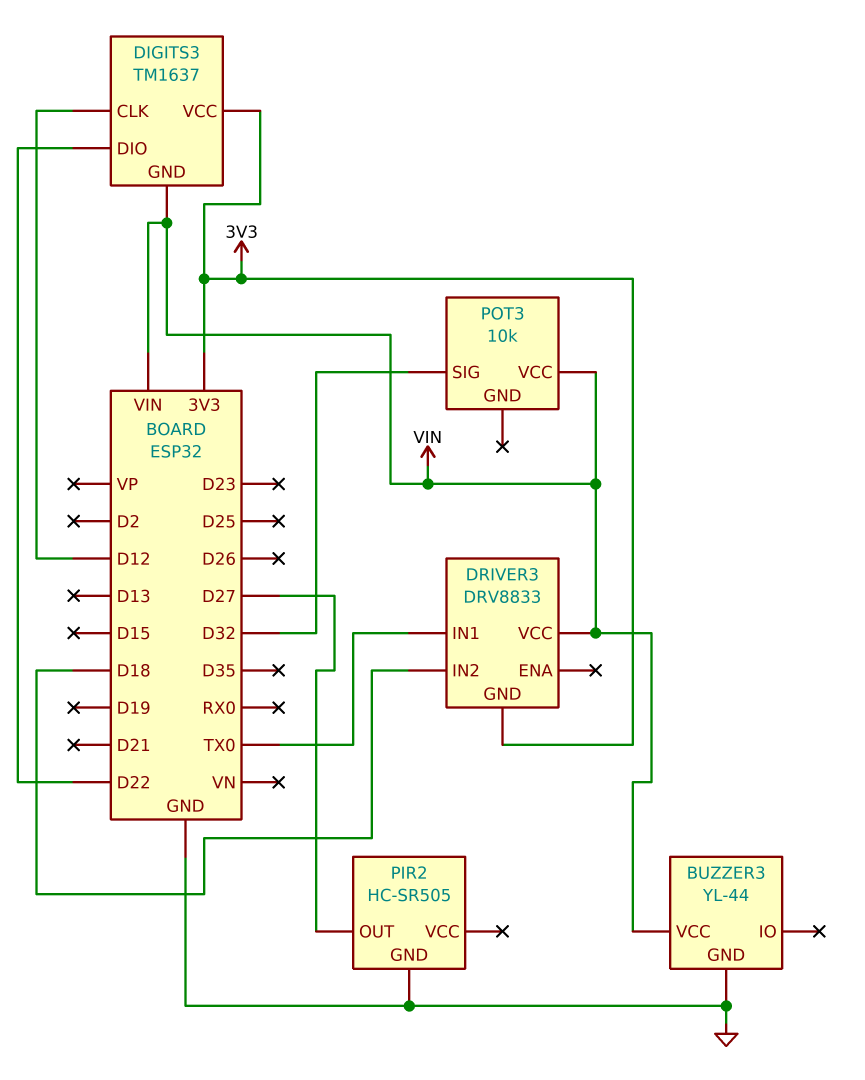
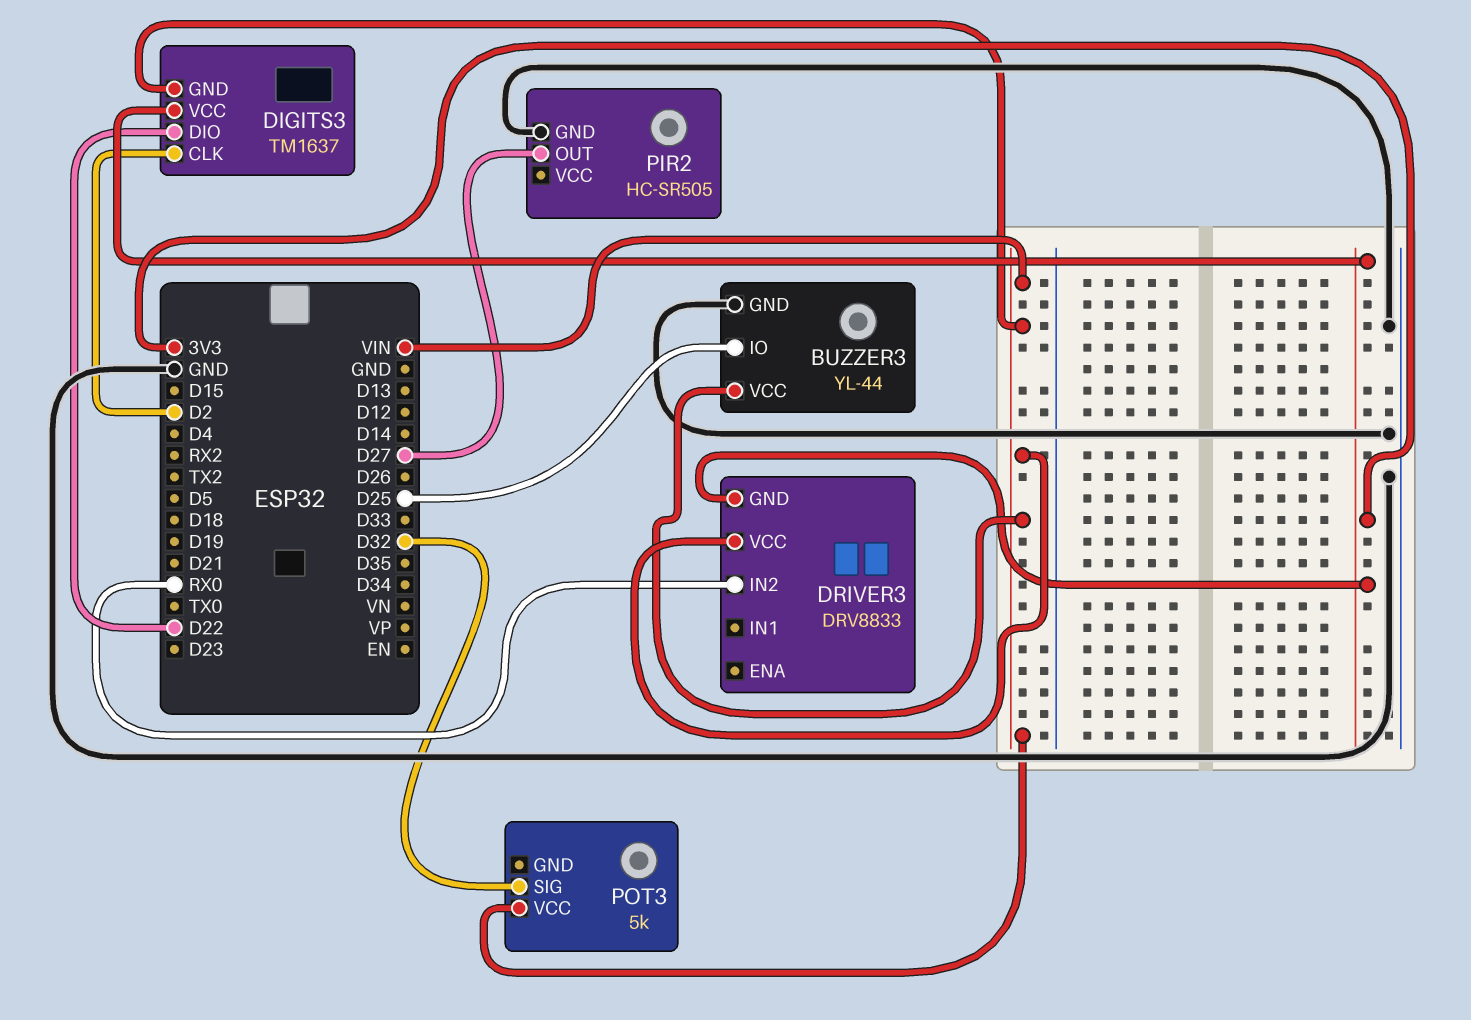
BUZZER3 pin IO: none -> D25
DIGITS3 pin CLK: D12 -> D2
DRIVER3 pin IN1: TX0 -> none
DRIVER3 pin IN2: D18 -> RX0
POT3: 10k -> 5k

